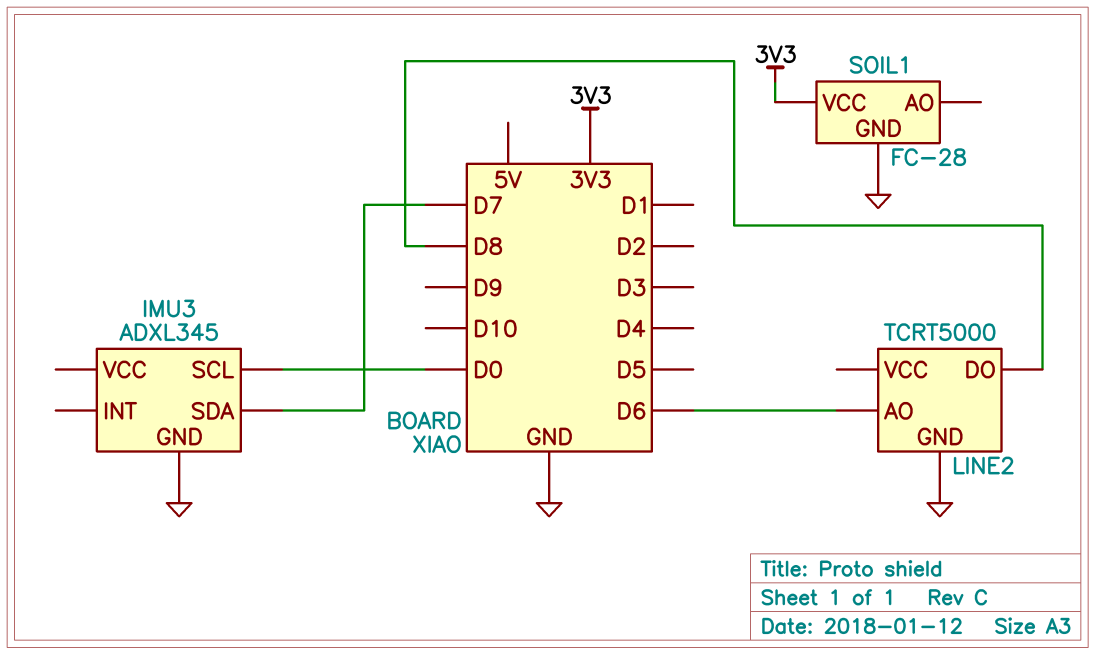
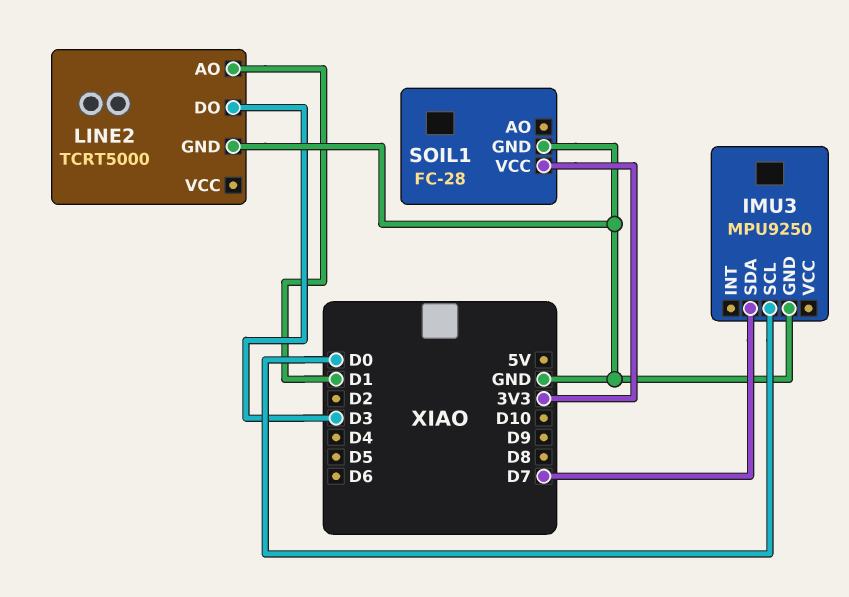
IMU3: ADXL345 -> MPU9250
LINE2 pin AO: D6 -> D1
LINE2 pin DO: D8 -> D3

